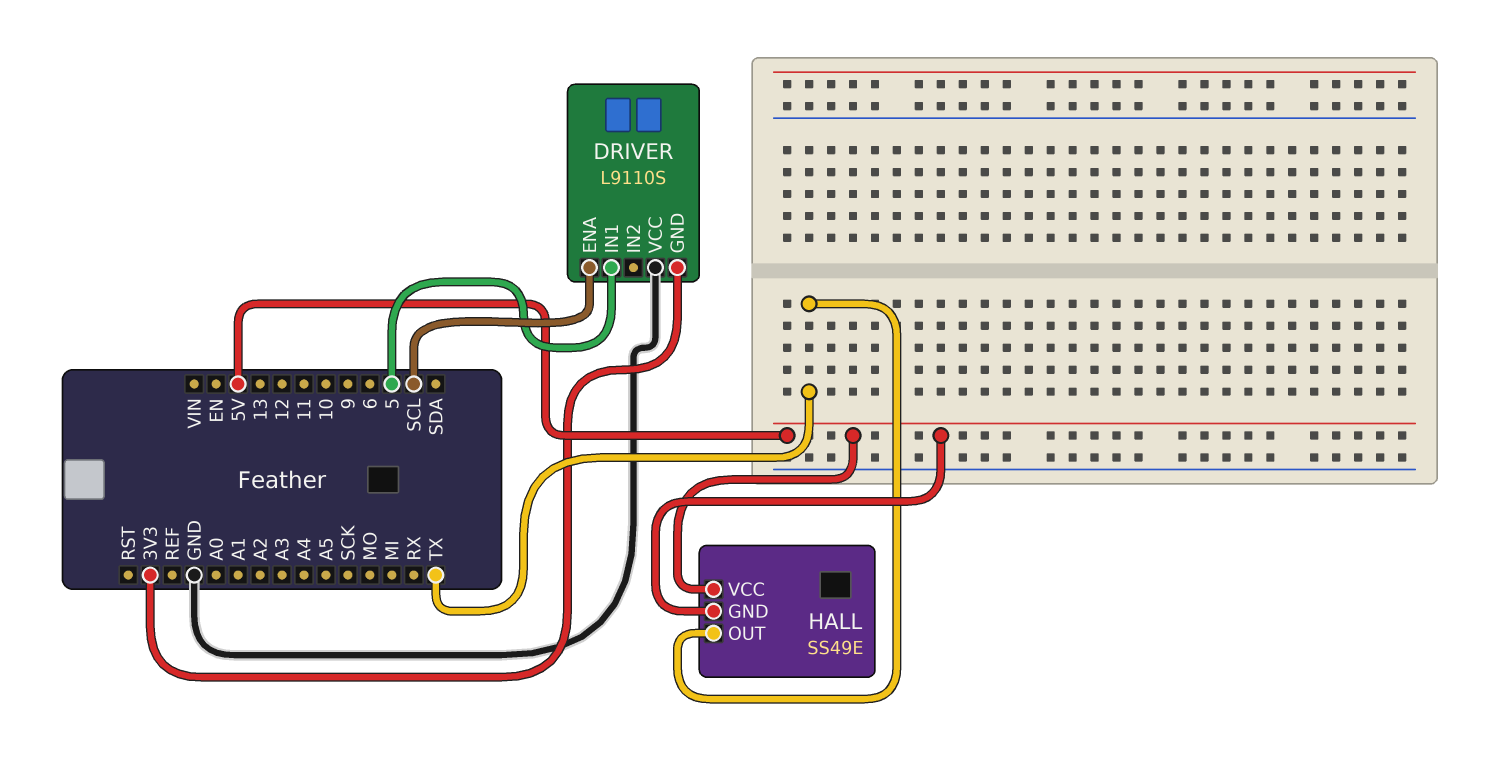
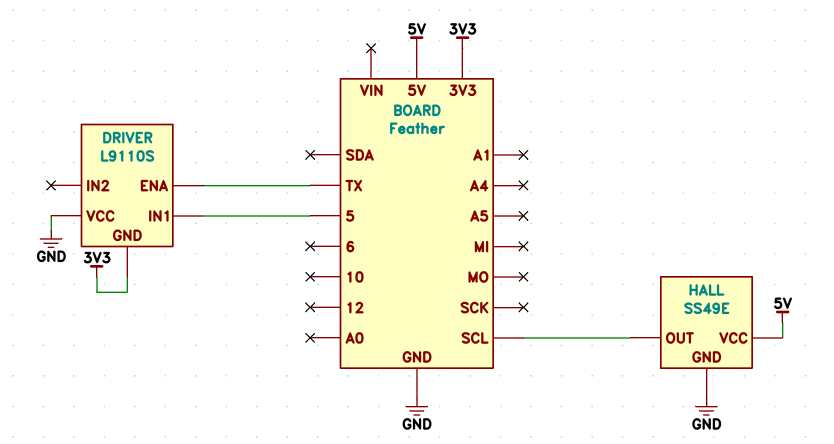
DRIVER pin ENA: SCL -> TX
HALL pin GND: 5V -> GND
HALL pin OUT: TX -> SCL

